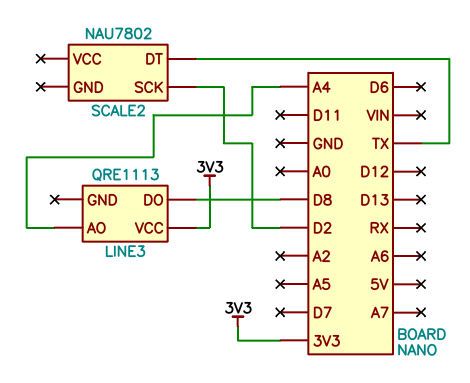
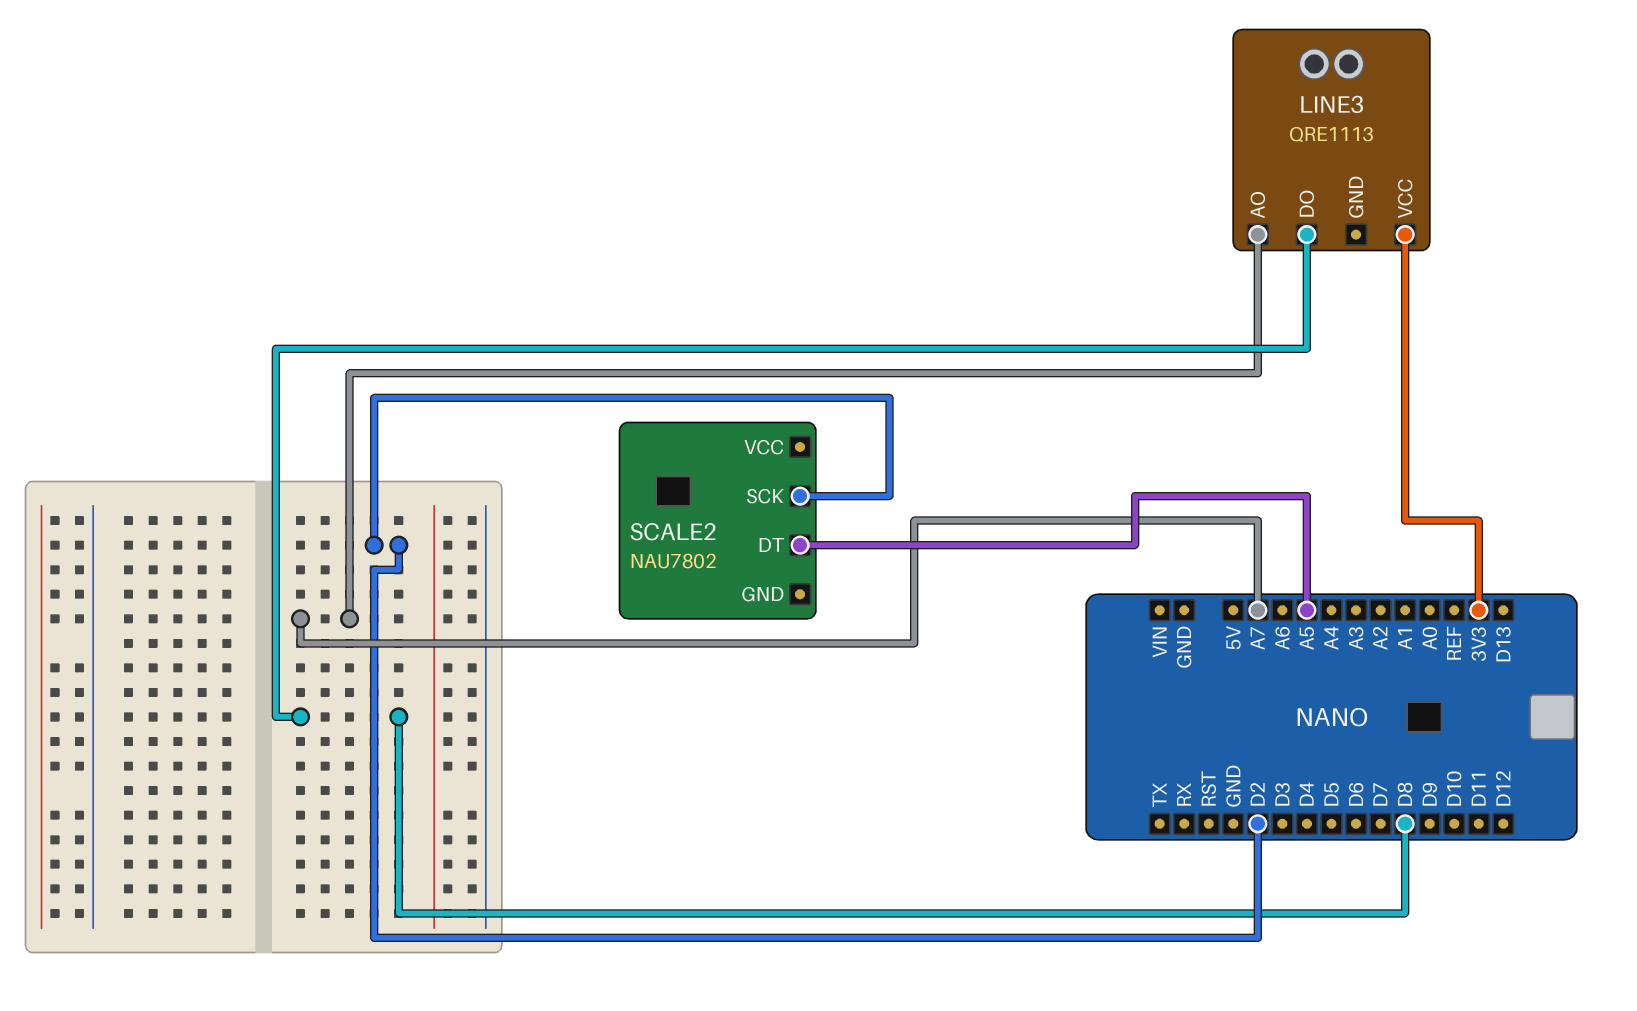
LINE3 pin AO: A4 -> A7
SCALE2 pin DT: TX -> A5

